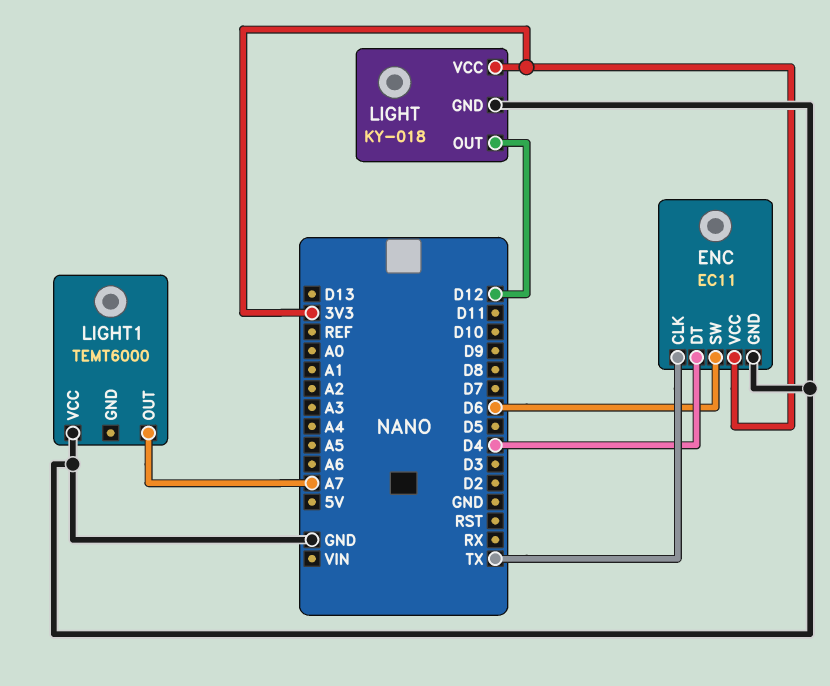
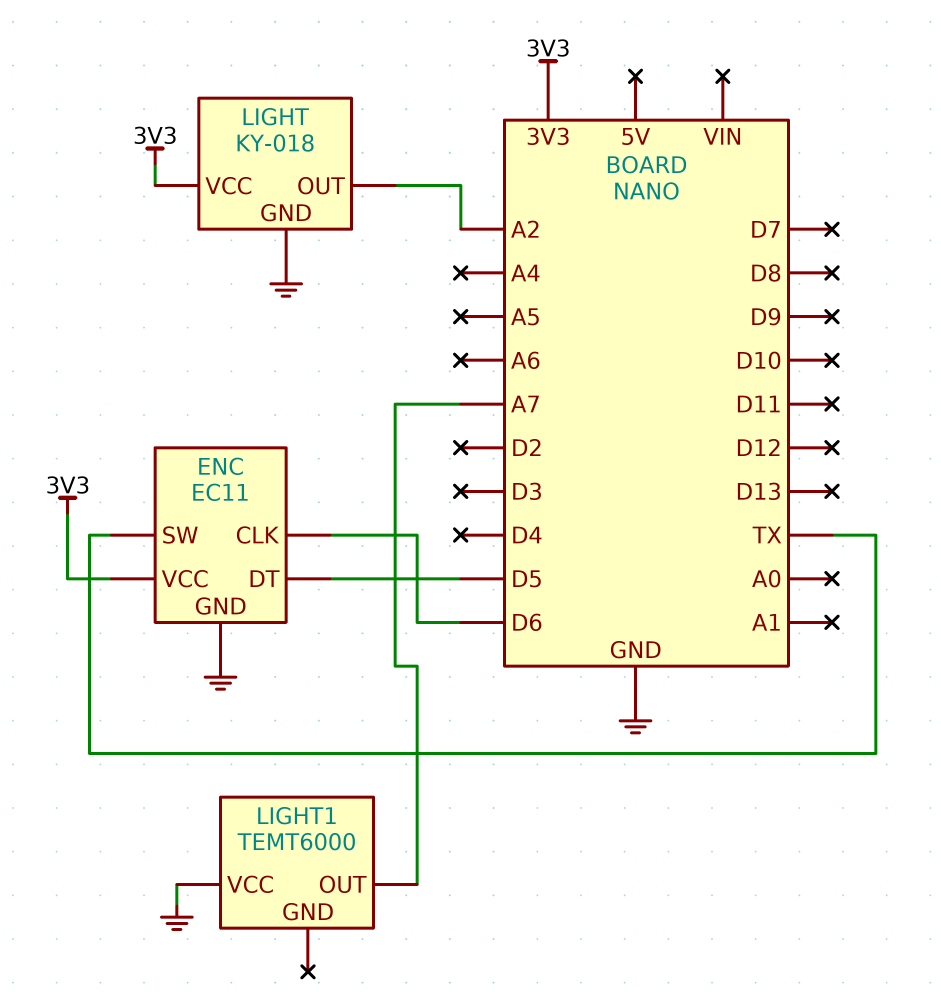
ENC pin CLK: TX -> D6
ENC pin DT: D4 -> D5
ENC pin SW: D6 -> TX
LIGHT pin OUT: D12 -> A2

